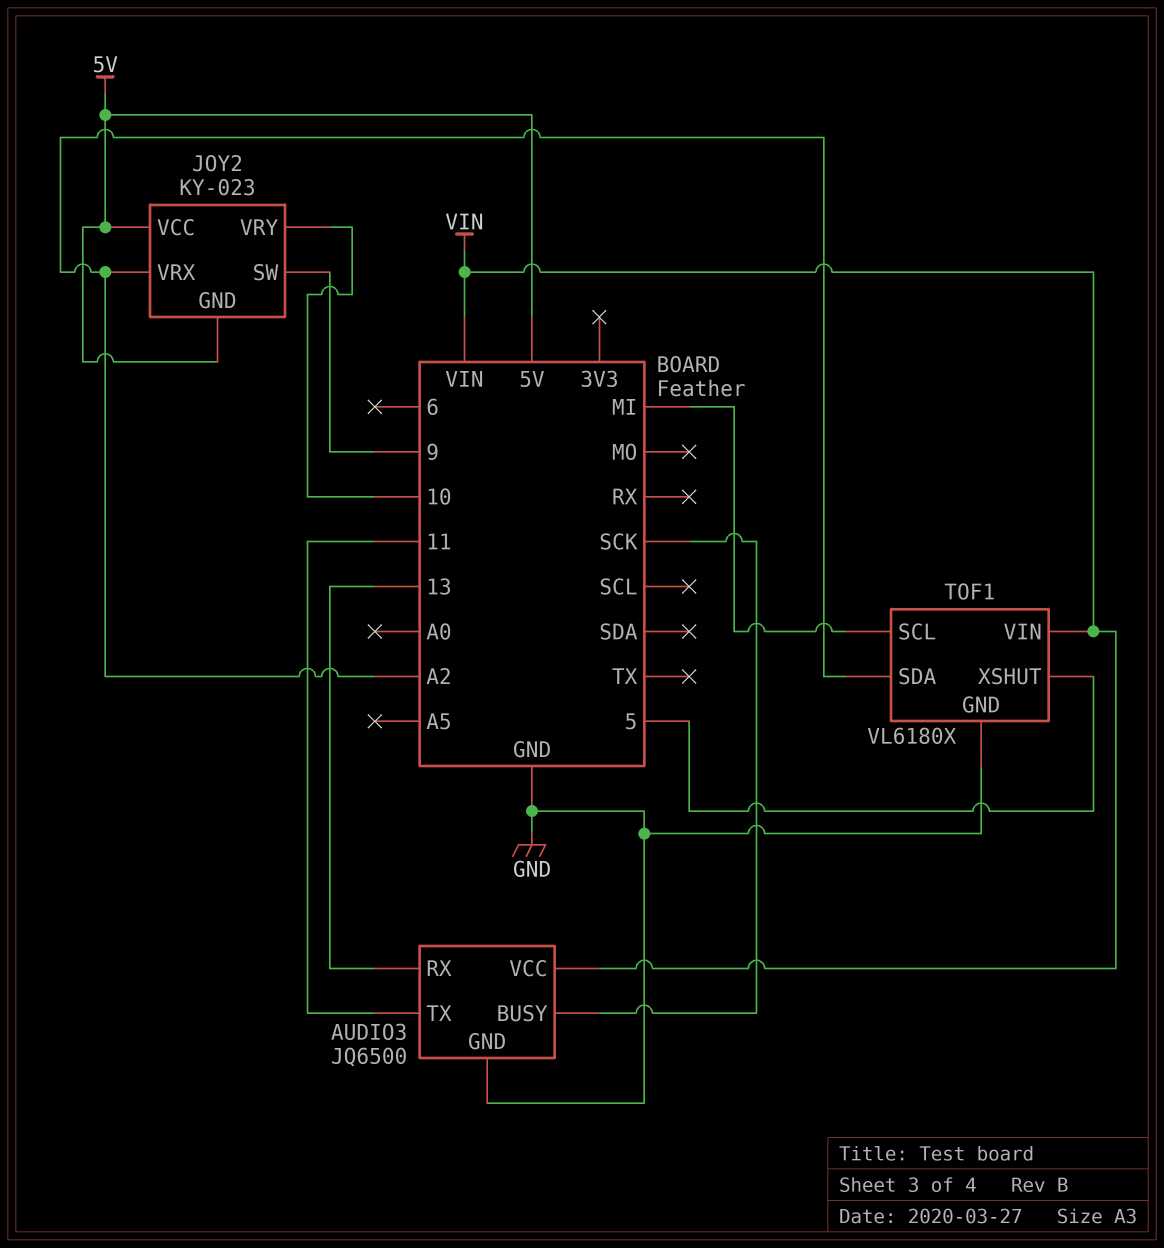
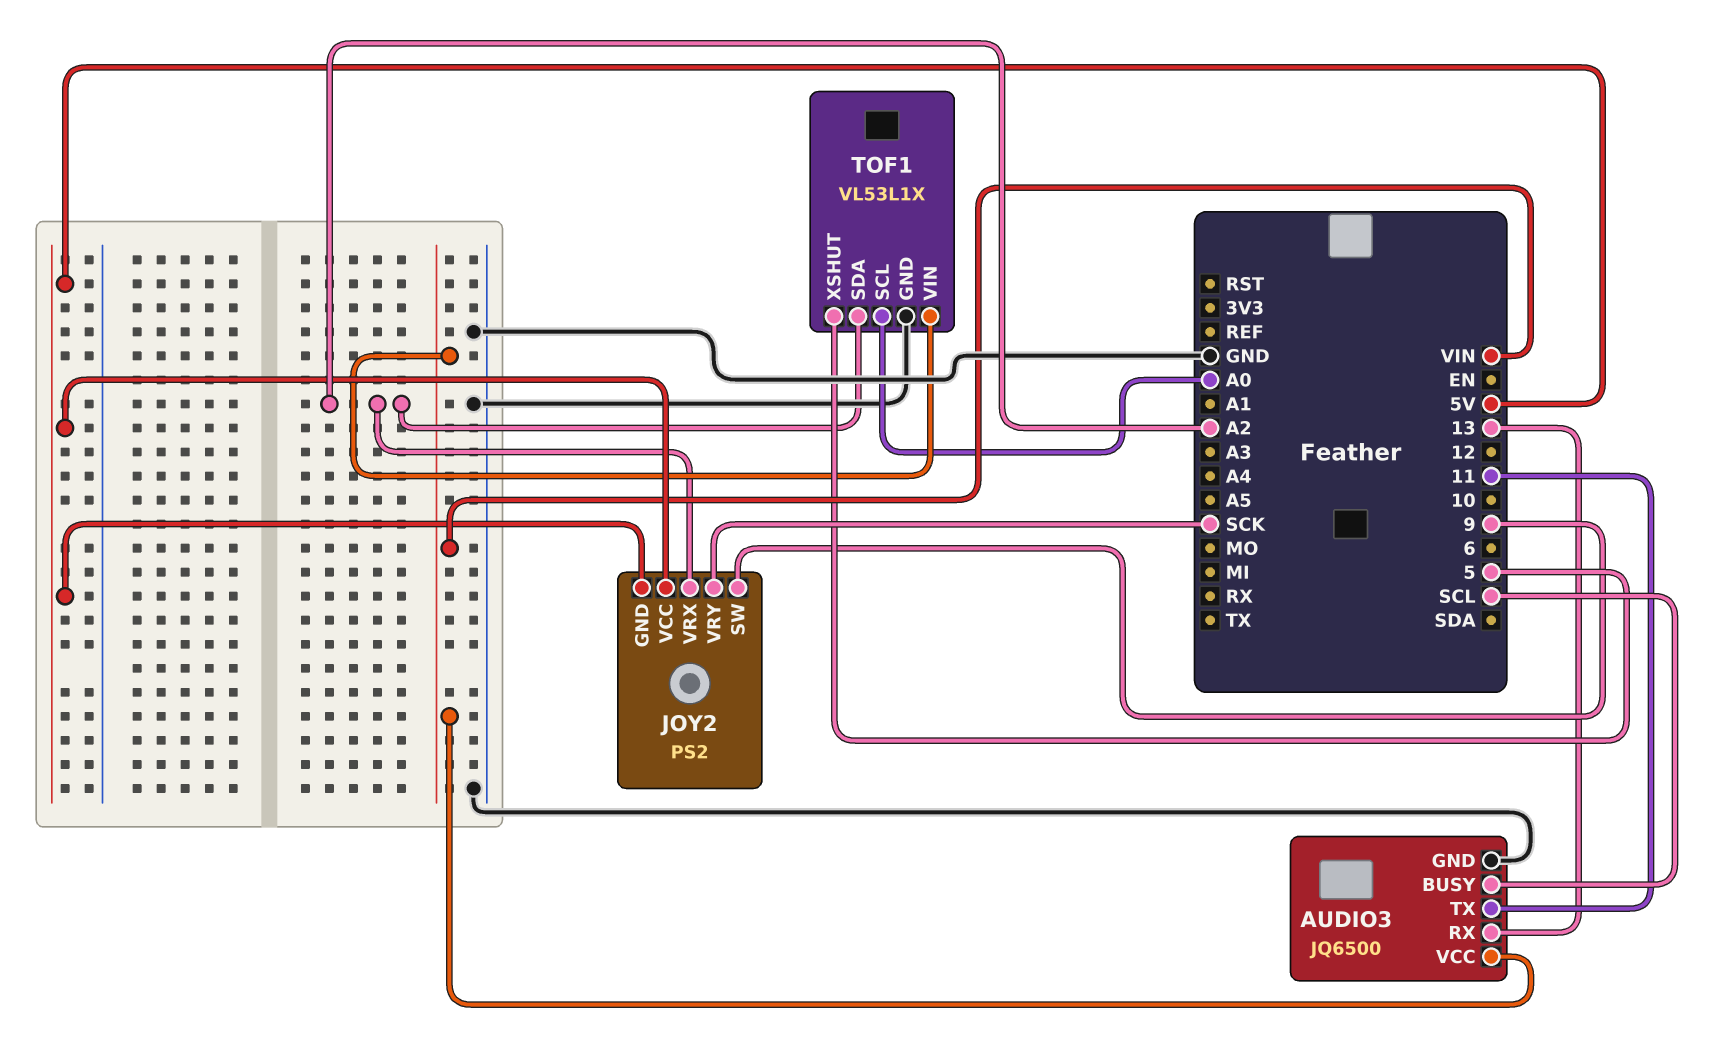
AUDIO3 pin BUSY: SCK -> SCL
JOY2: KY-023 -> PS2
JOY2 pin VRY: 10 -> SCK
TOF1: VL6180X -> VL53L1X
TOF1 pin SCL: MI -> A0

